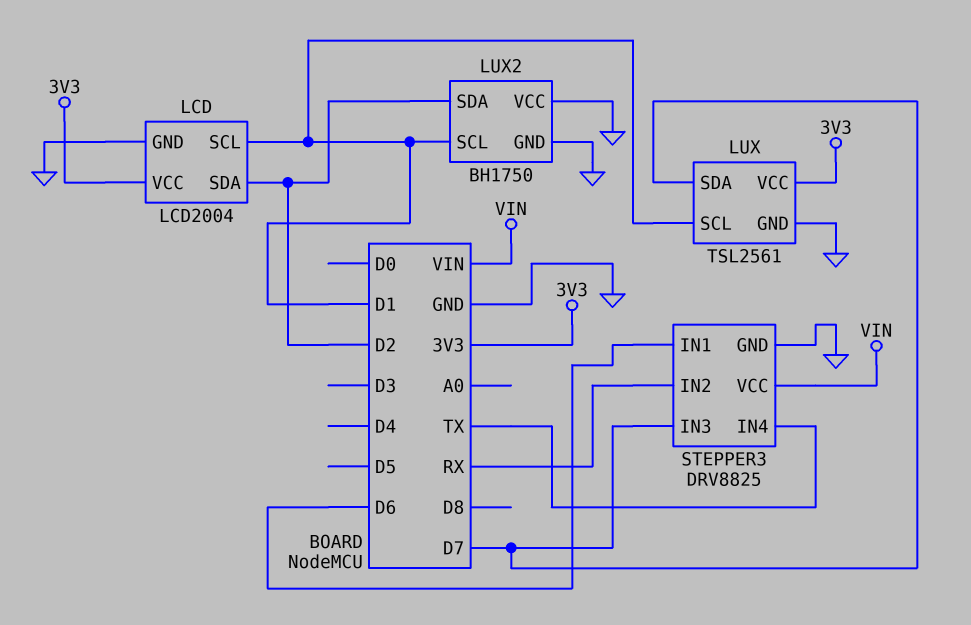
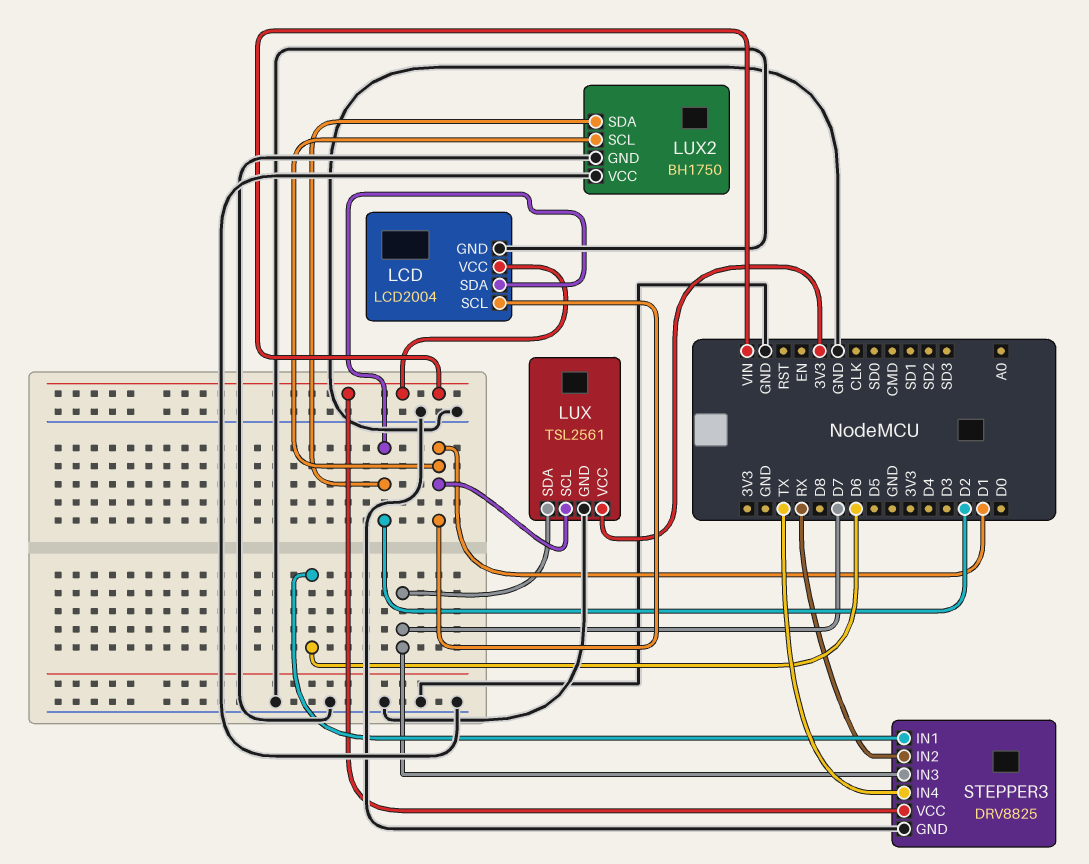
LCD pin VCC: 3V3 -> VIN

